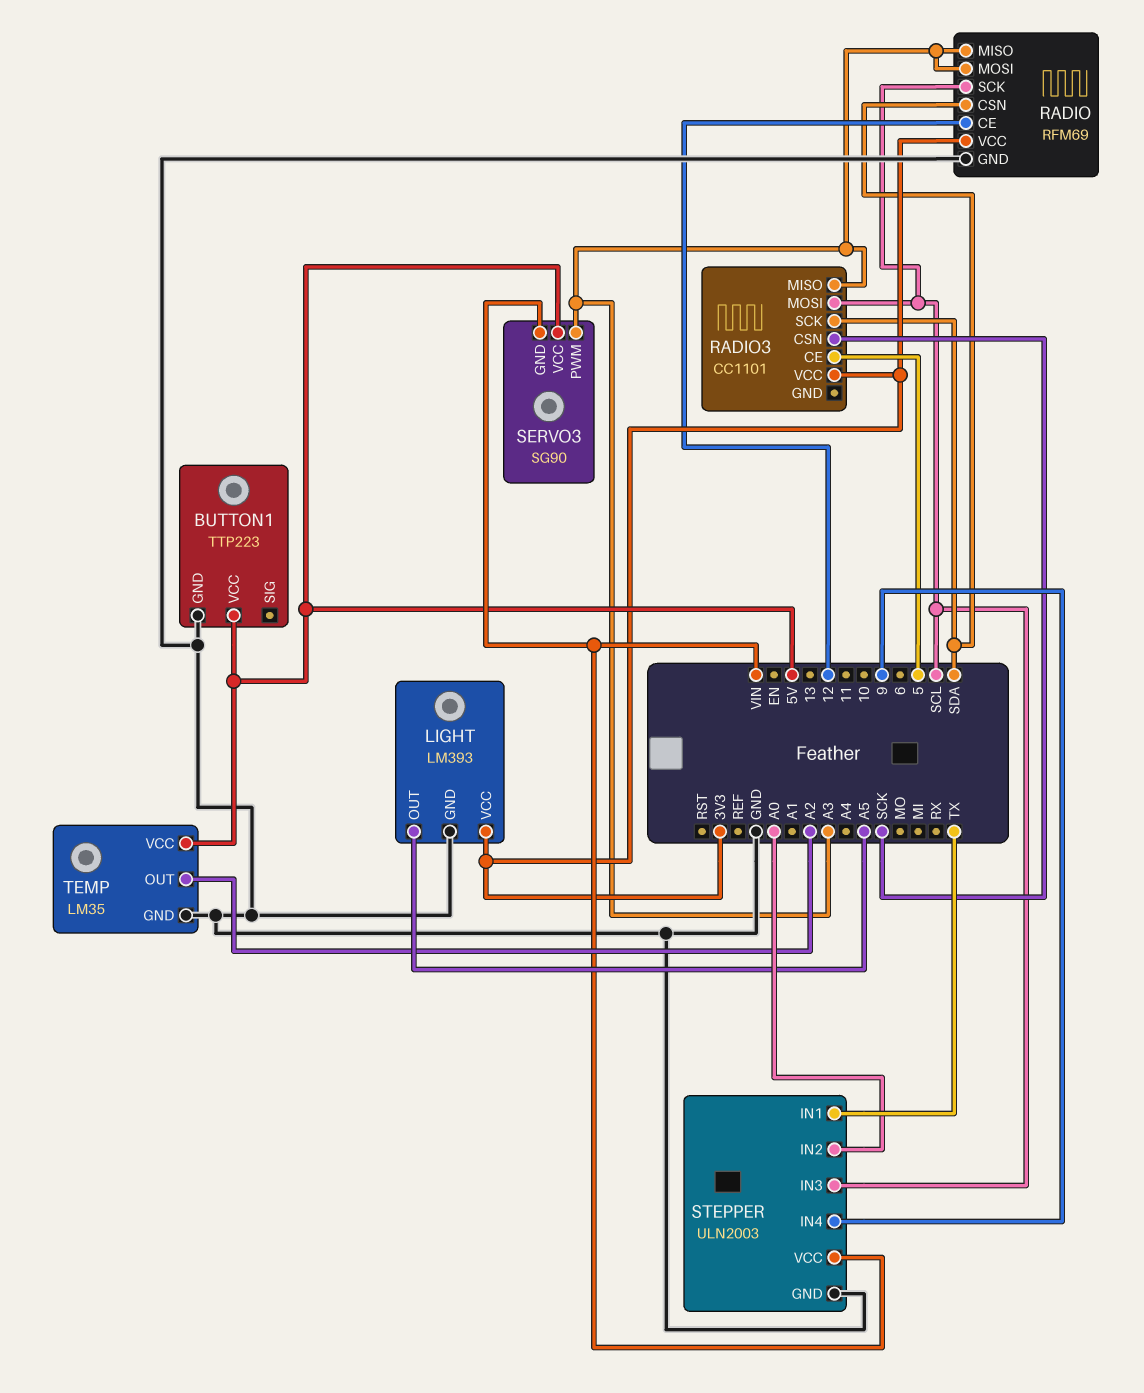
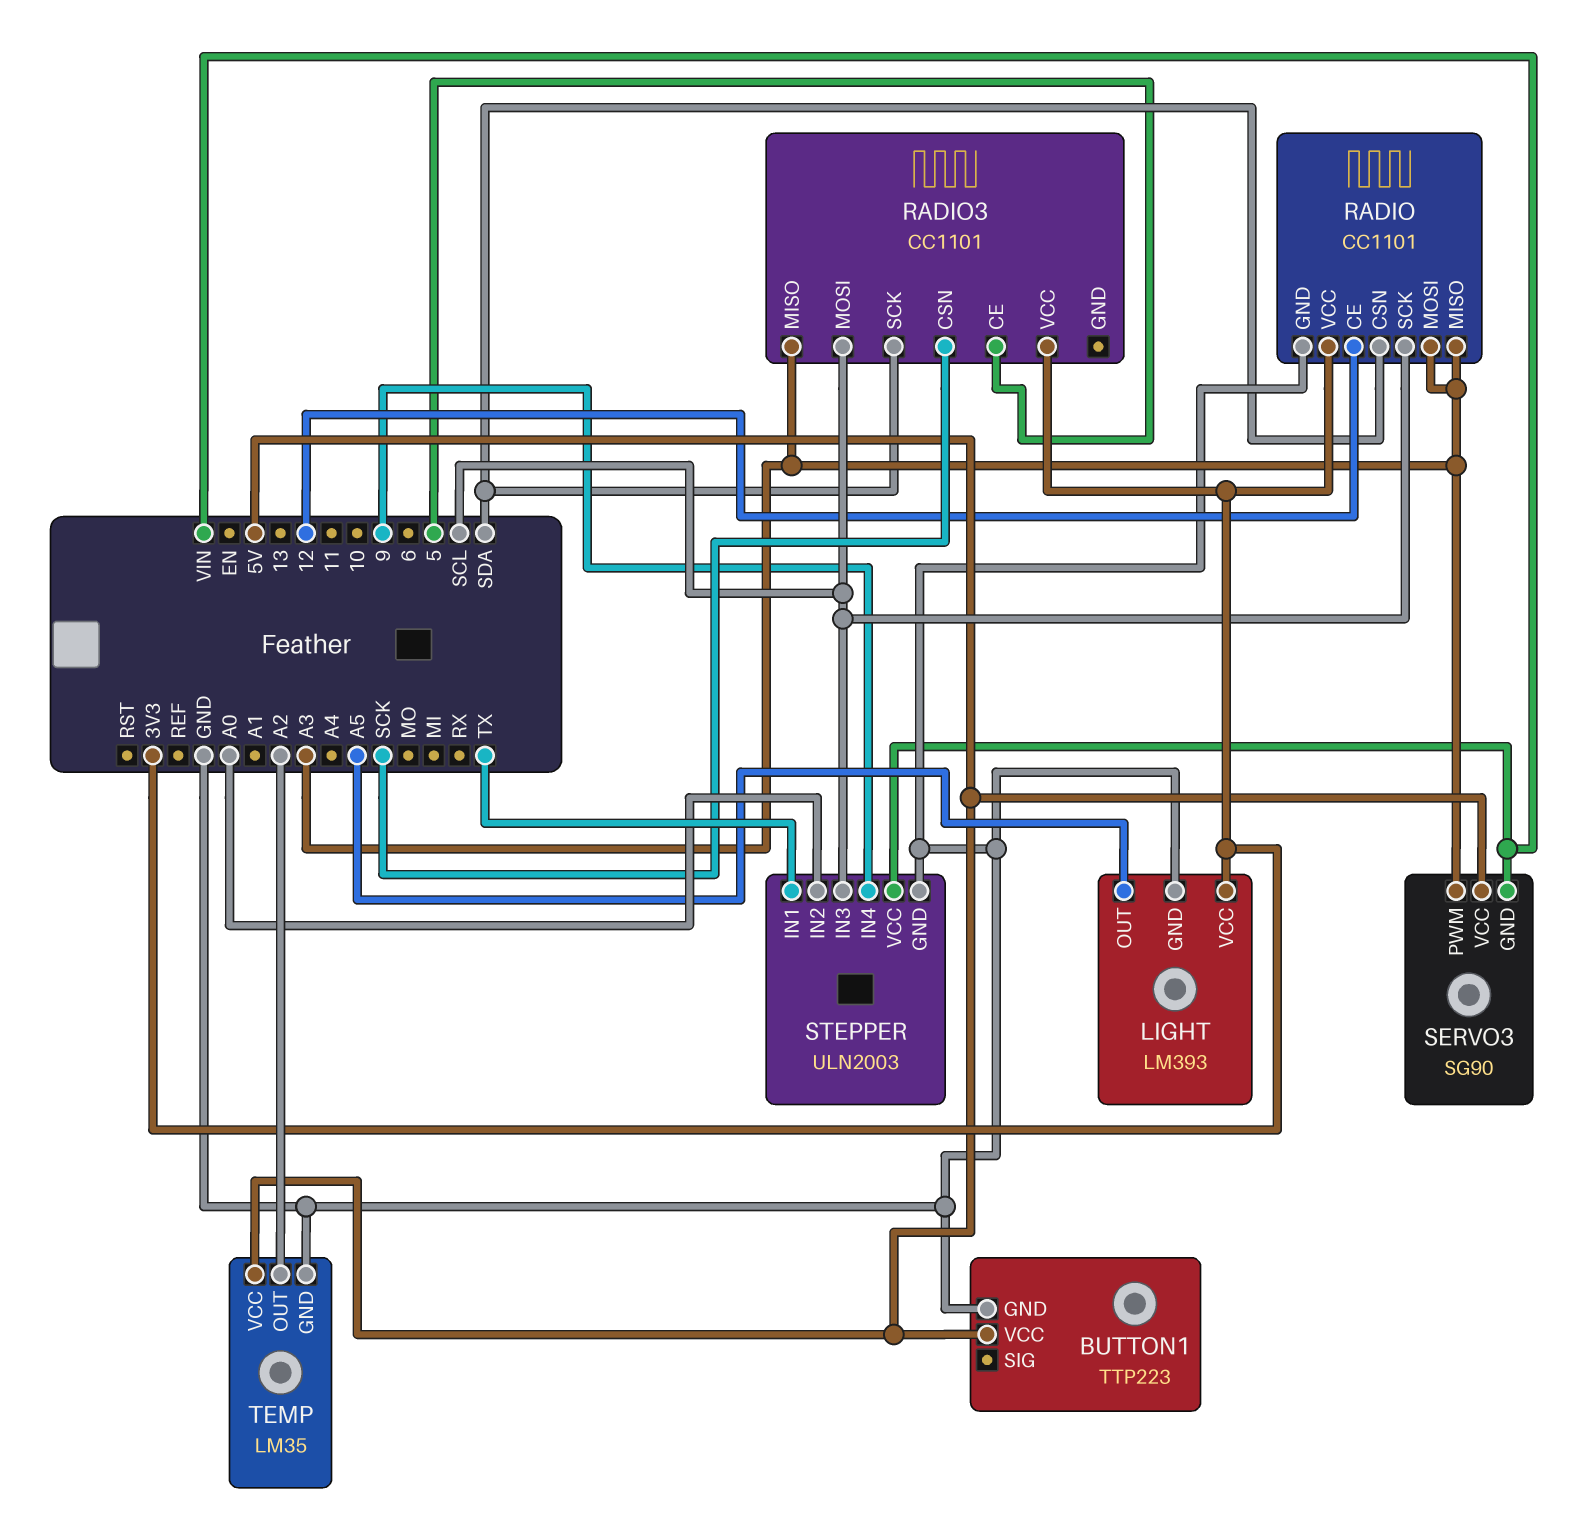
RADIO: RFM69 -> CC1101

